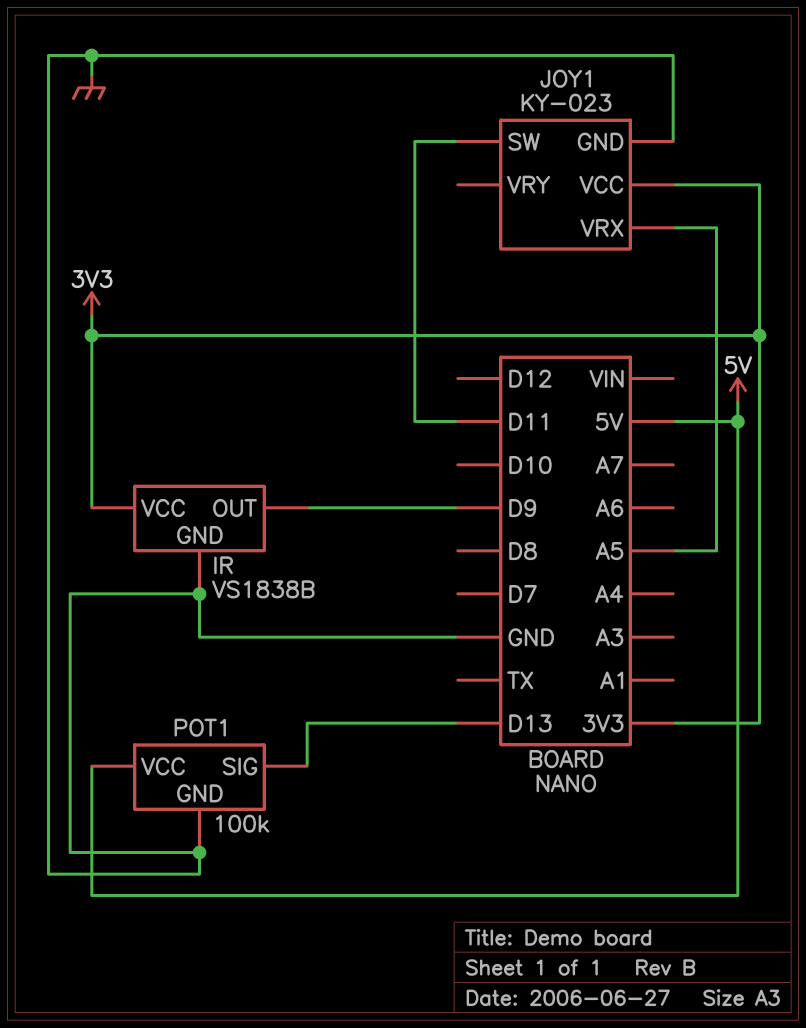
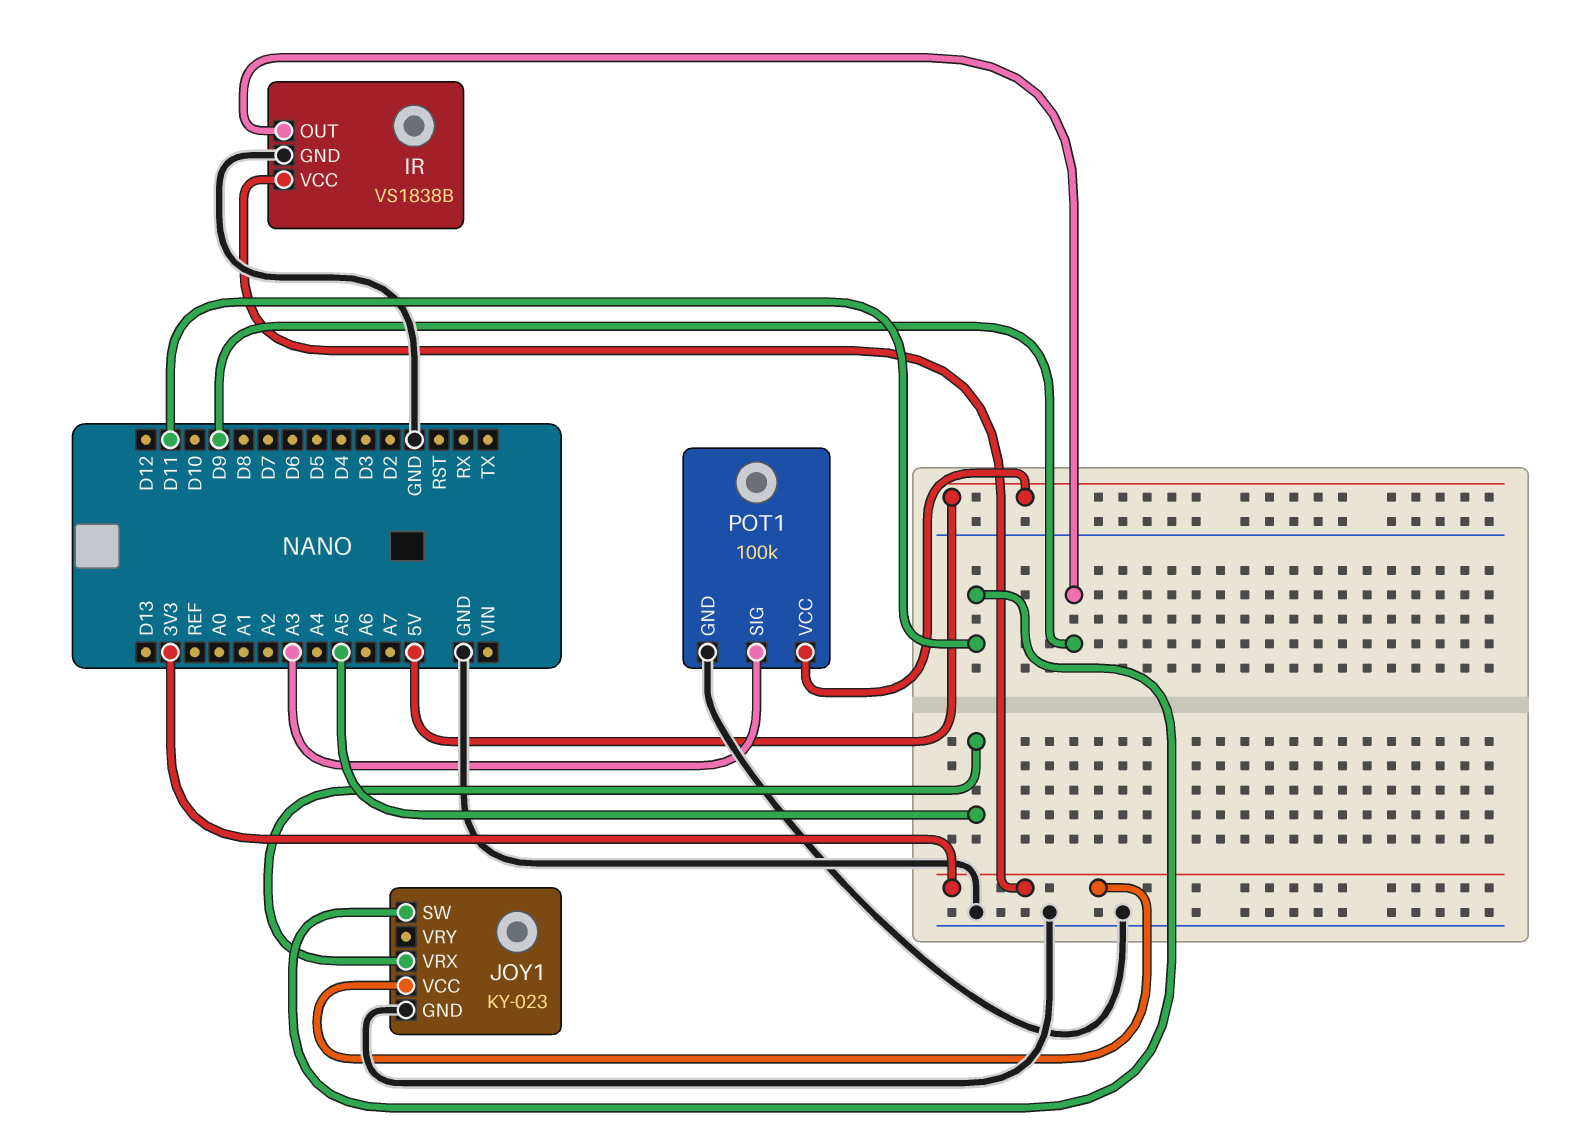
POT1 pin SIG: D13 -> A3

